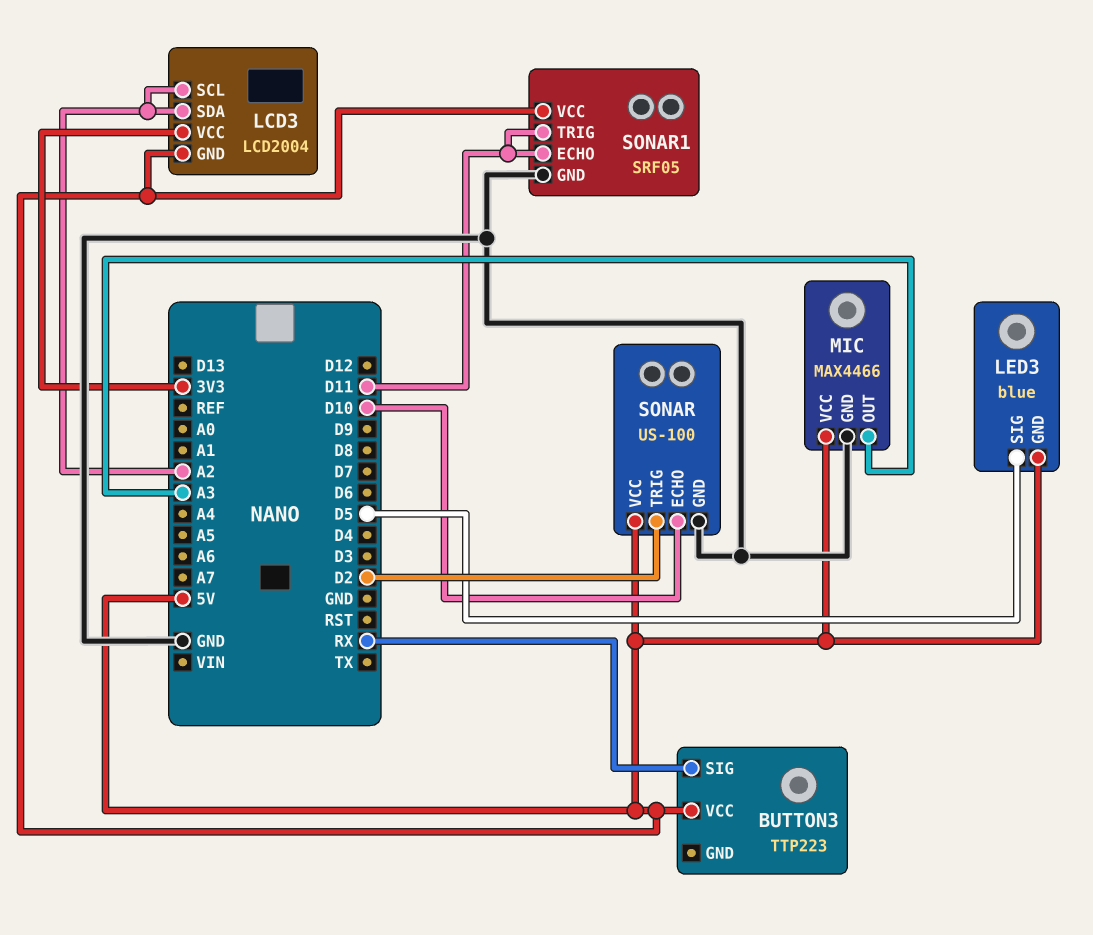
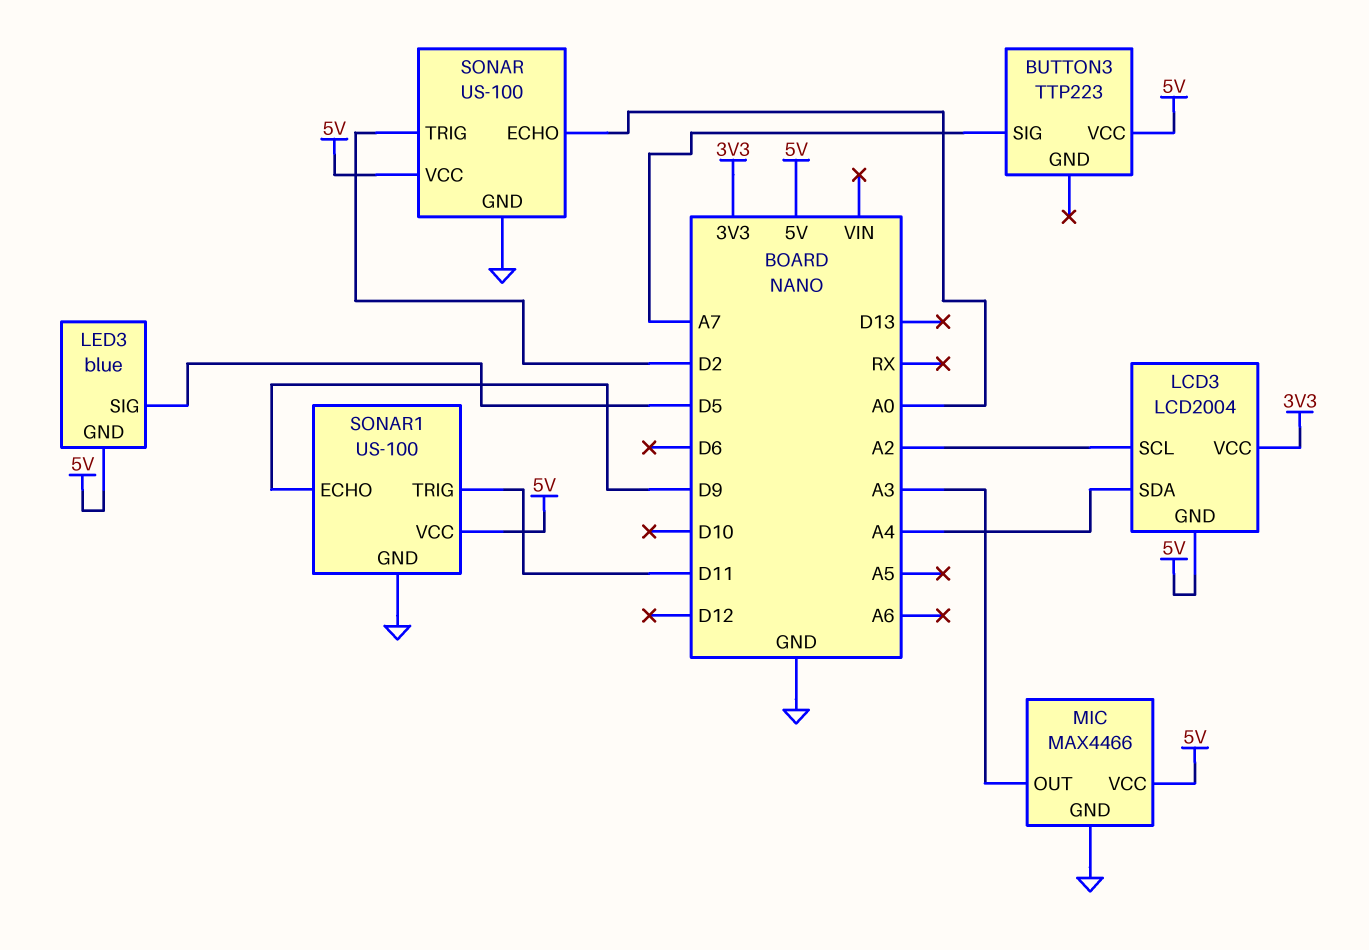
BUTTON3 pin SIG: RX -> A7
LCD3 pin SDA: A2 -> A4
SONAR pin ECHO: D10 -> A0
SONAR1: SRF05 -> US-100
SONAR1 pin ECHO: D11 -> D9

